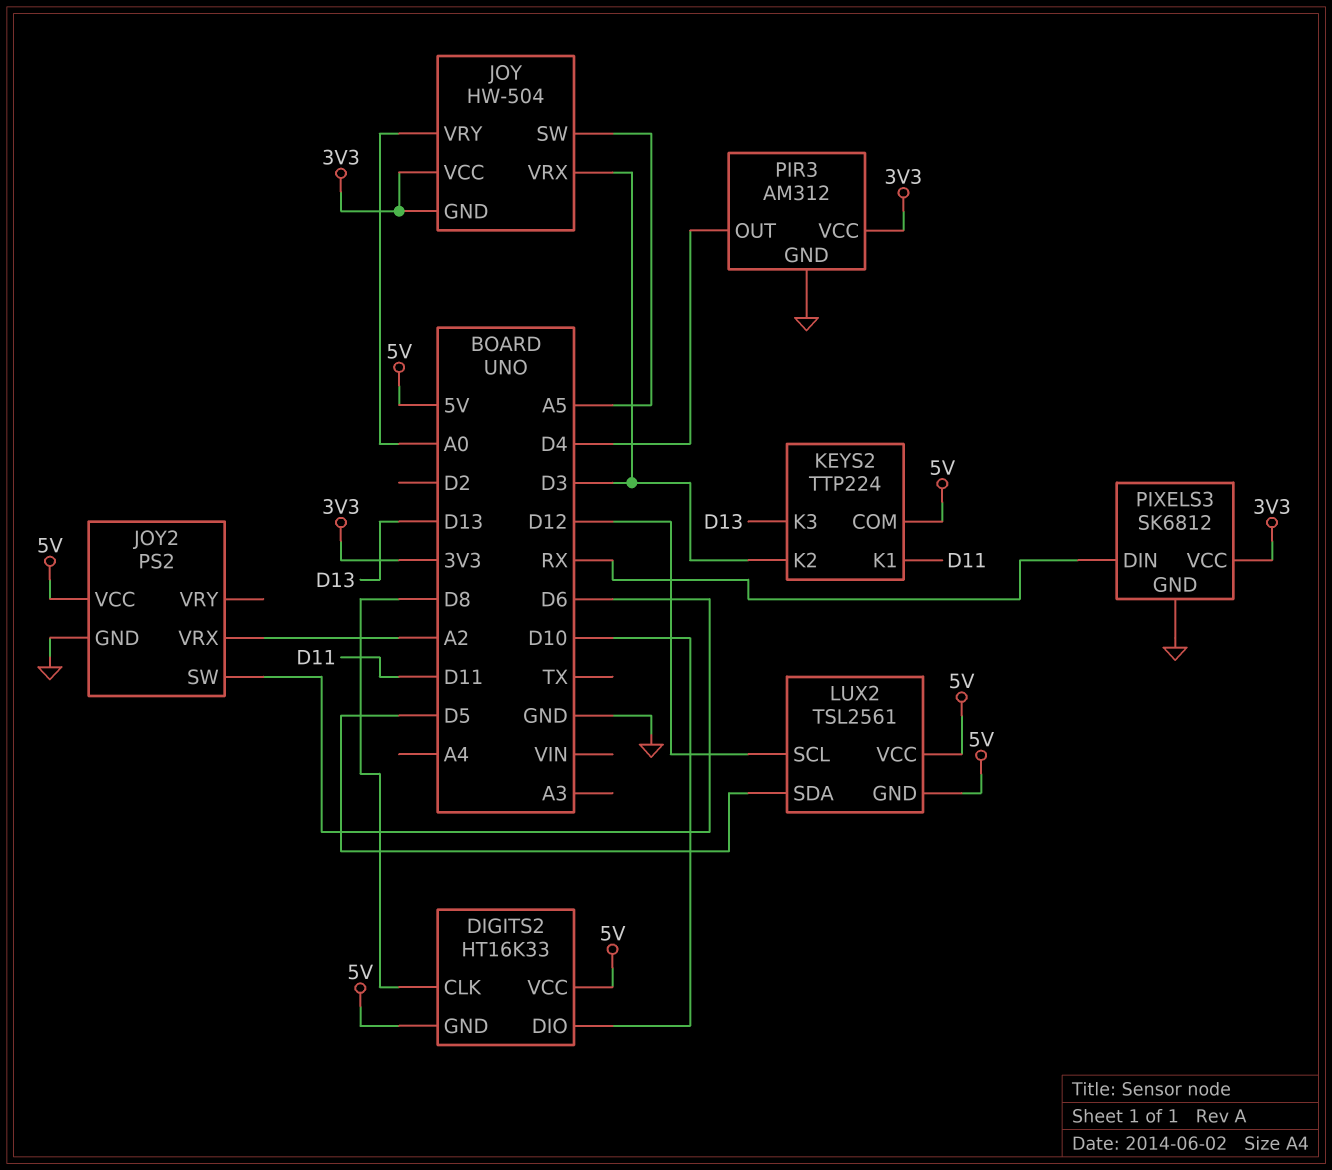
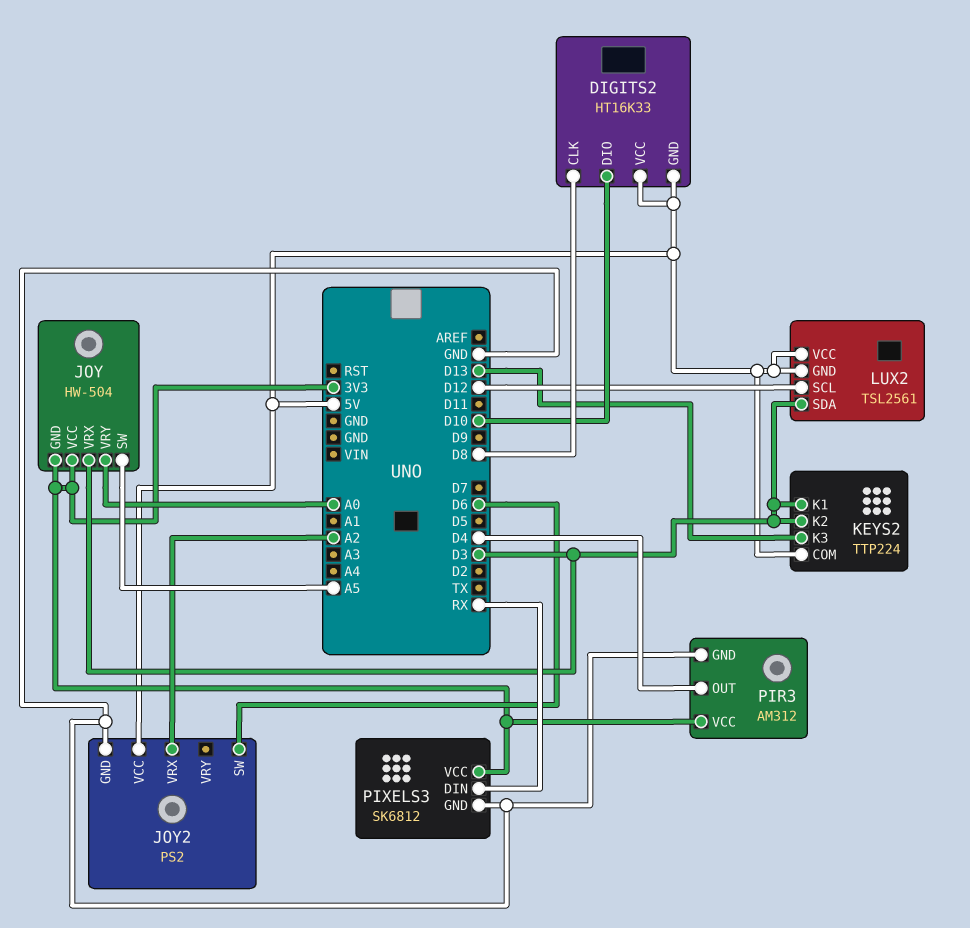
KEYS2 pin K1: D11 -> D3
LUX2 pin SDA: D5 -> D3

